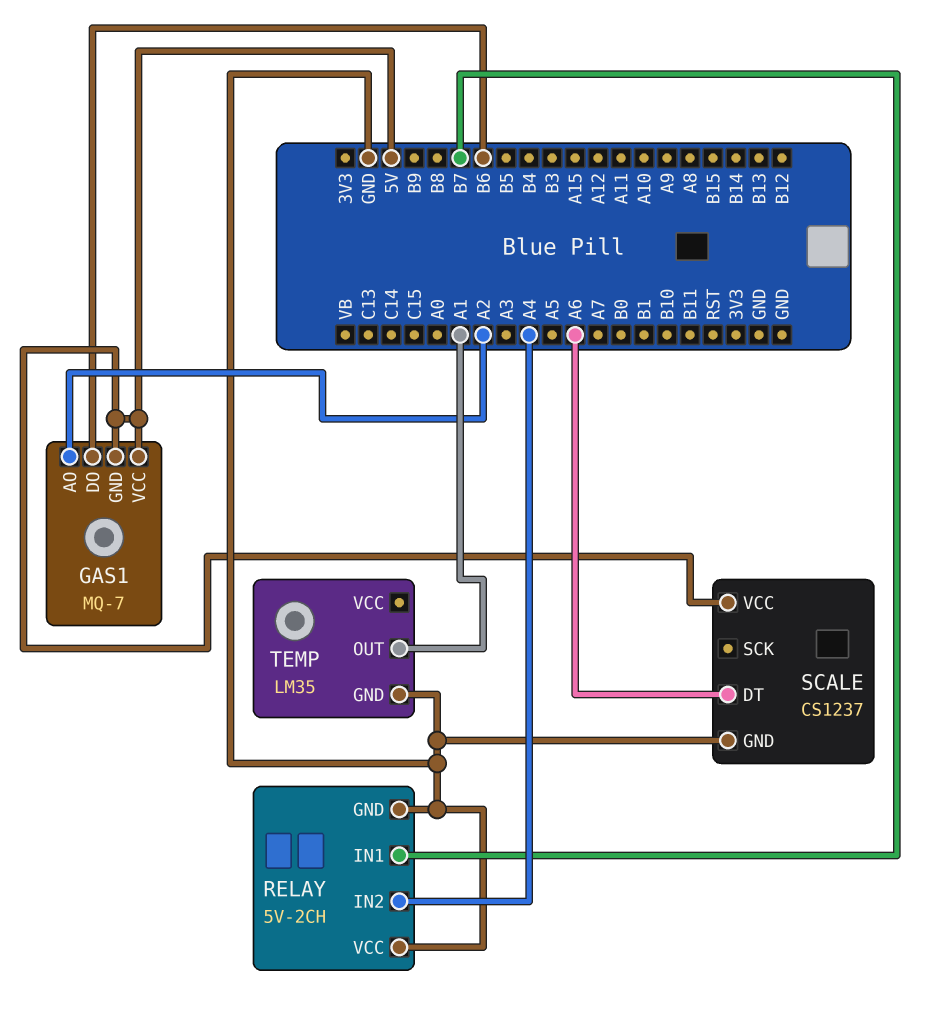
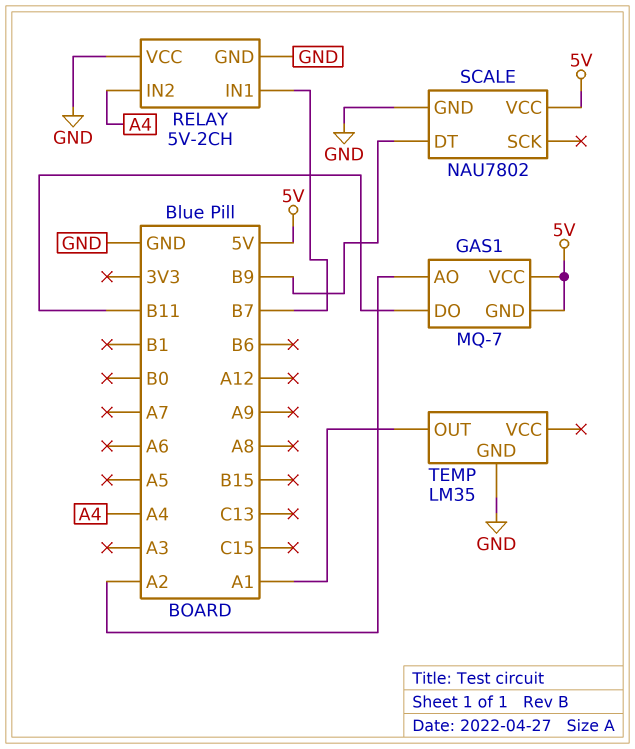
GAS1 pin DO: B6 -> B11
SCALE: CS1237 -> NAU7802
SCALE pin DT: A6 -> B9

